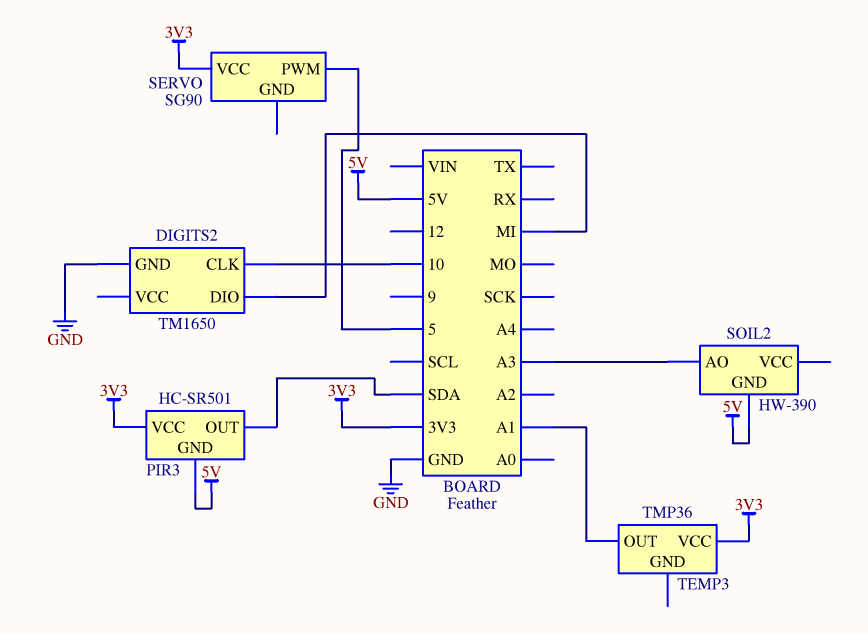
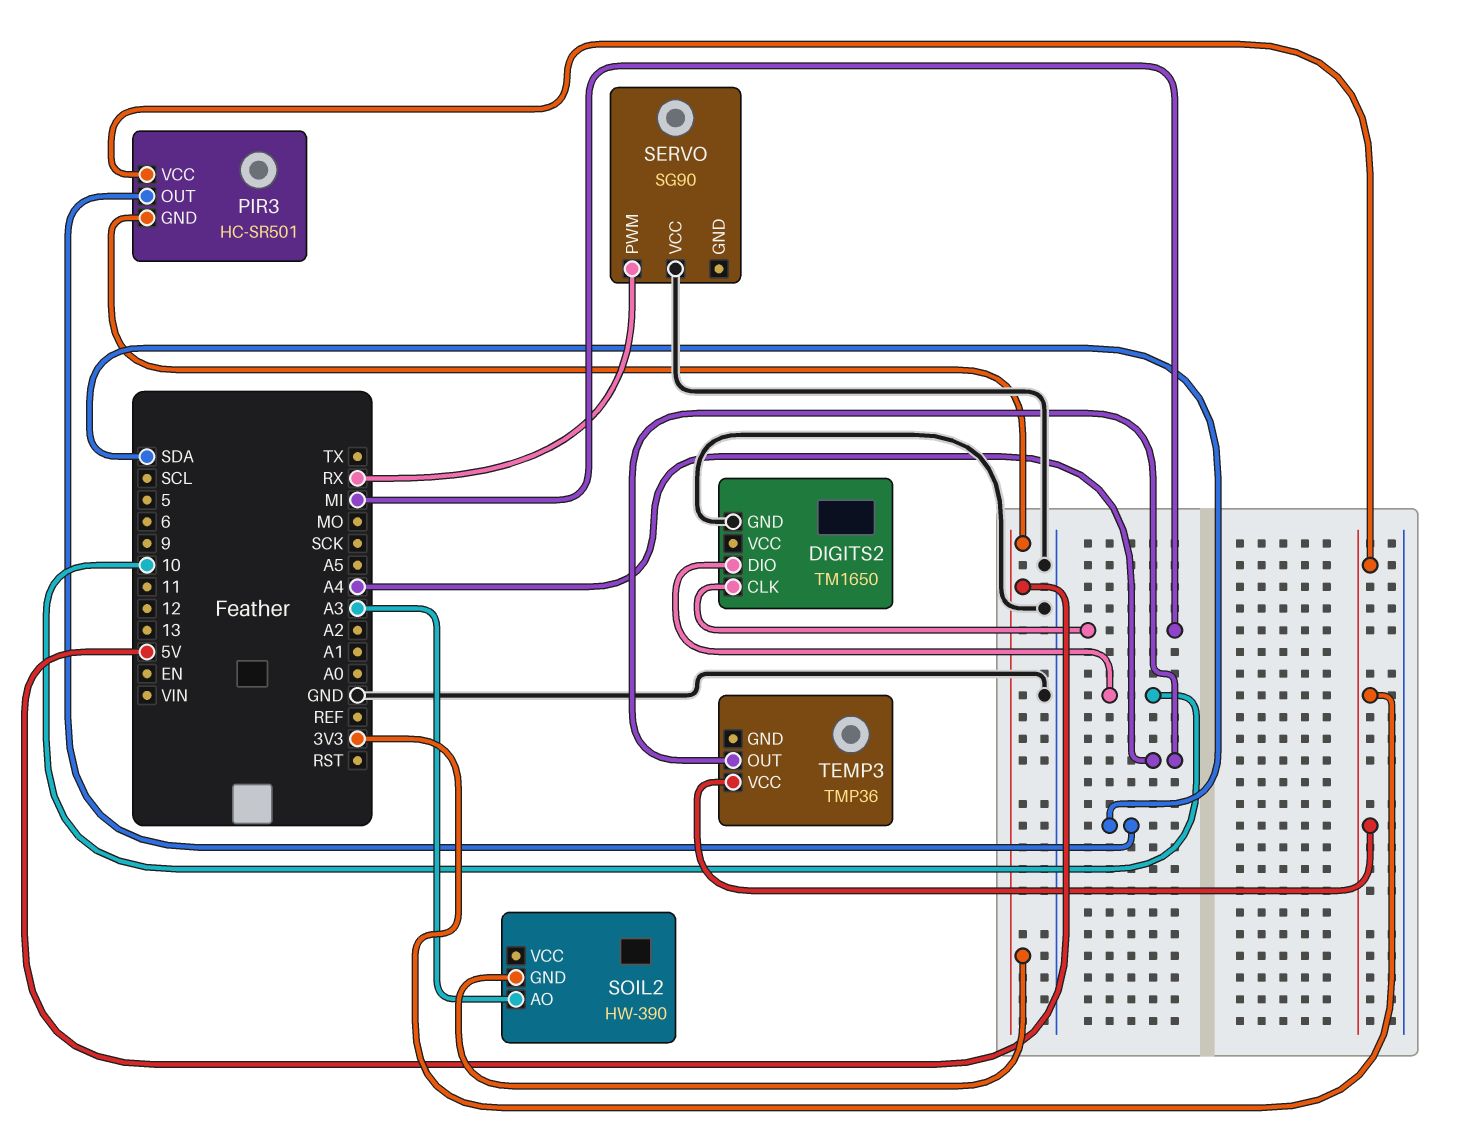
DIGITS2 pin CLK: 10 -> MI
DIGITS2 pin DIO: MI -> 10
SERVO pin PWM: 5 -> RX
SERVO pin VCC: 3V3 -> GND
TEMP3 pin OUT: A1 -> A4

